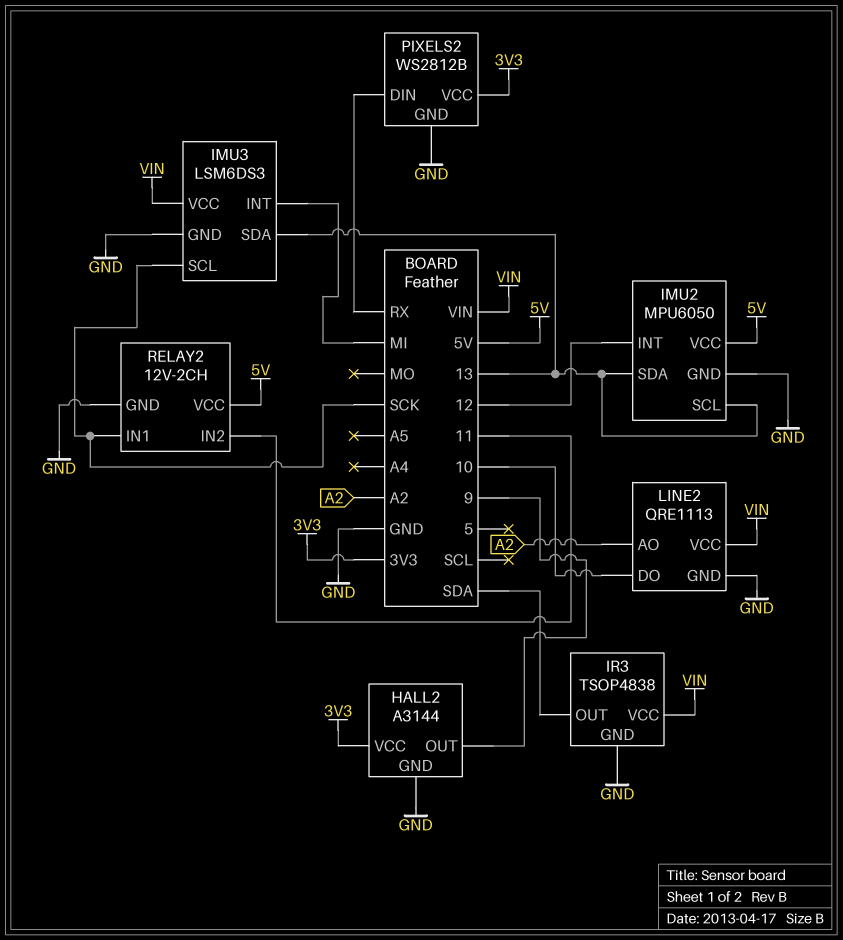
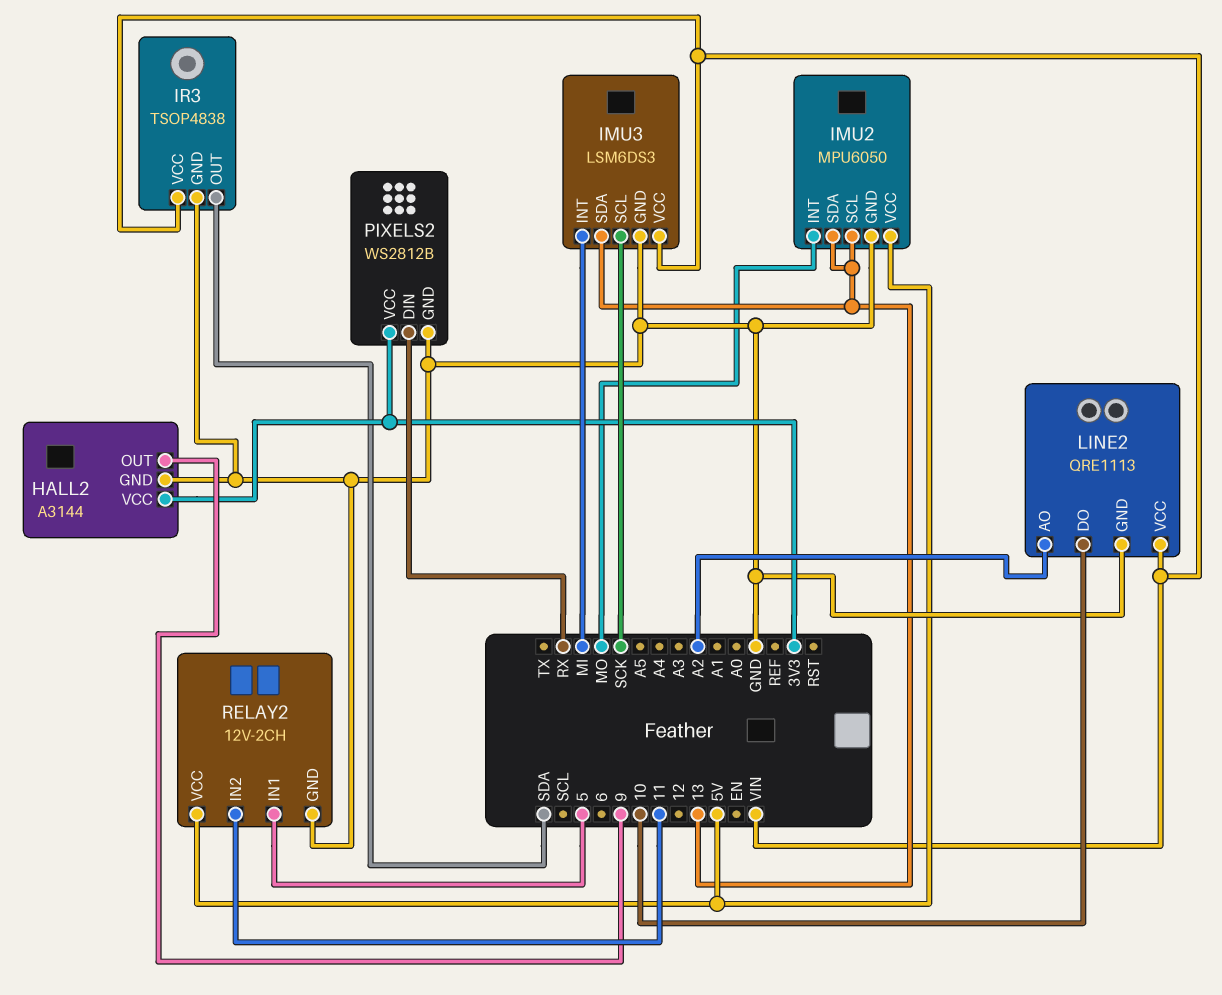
IMU2 pin INT: 12 -> MO
RELAY2 pin IN1: SCK -> 5

